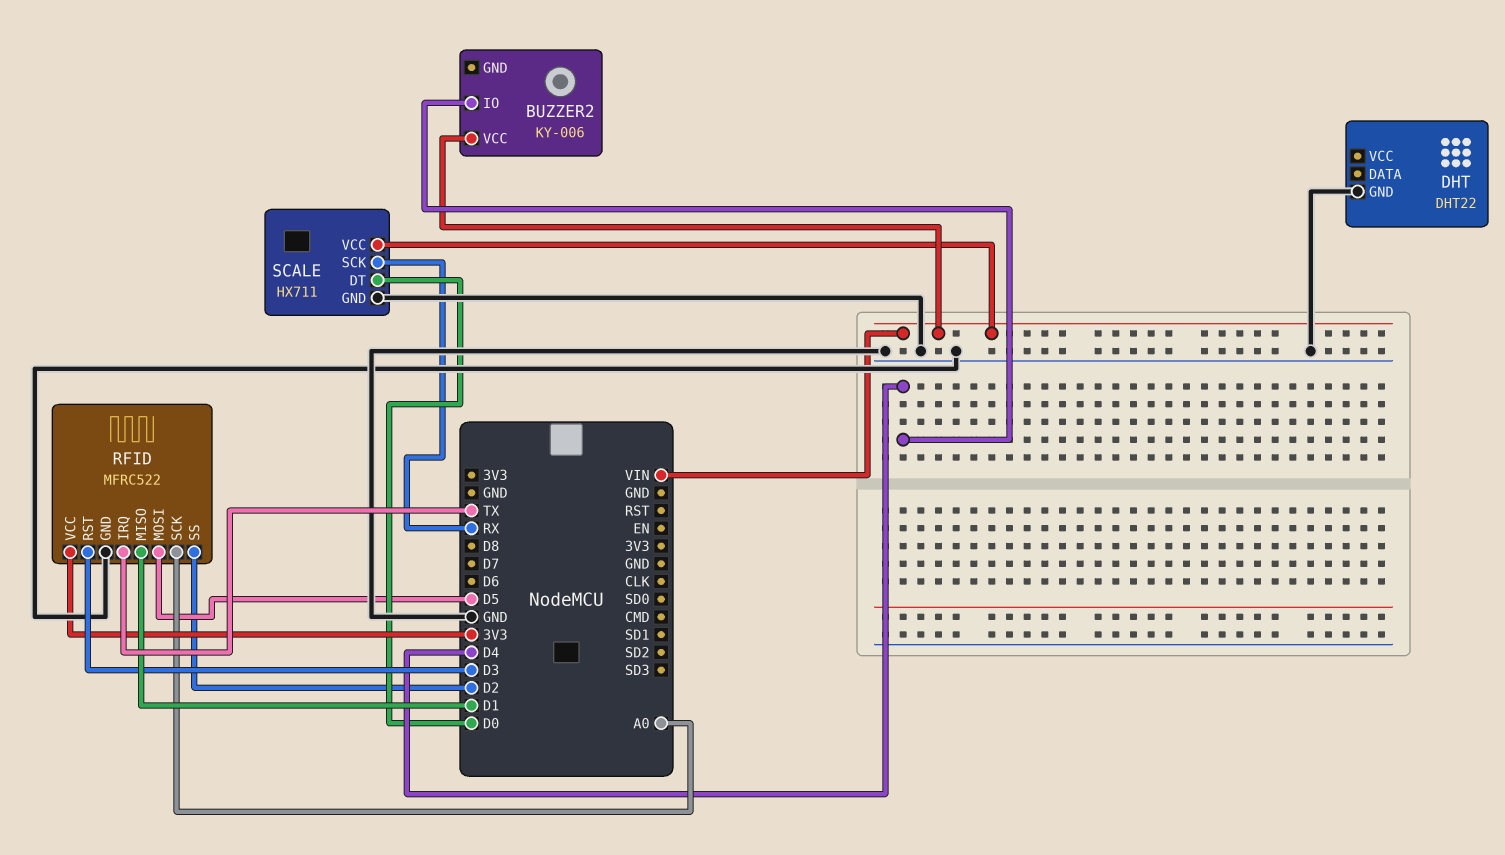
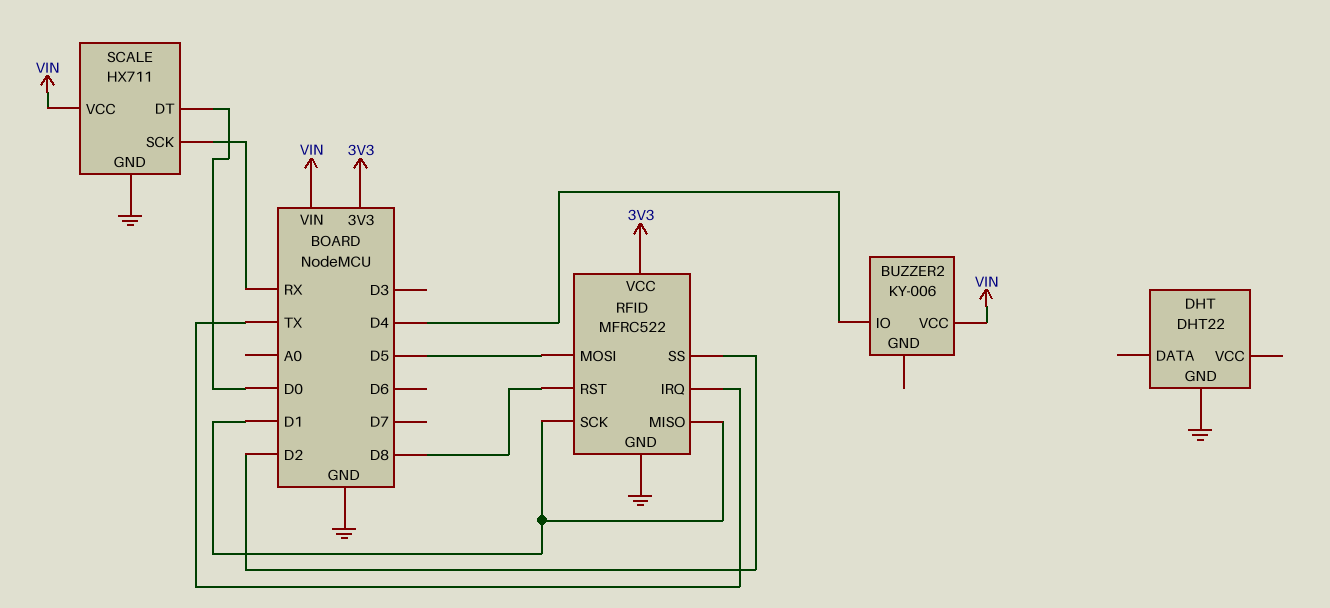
RFID pin RST: D3 -> D8
RFID pin SCK: A0 -> D1

